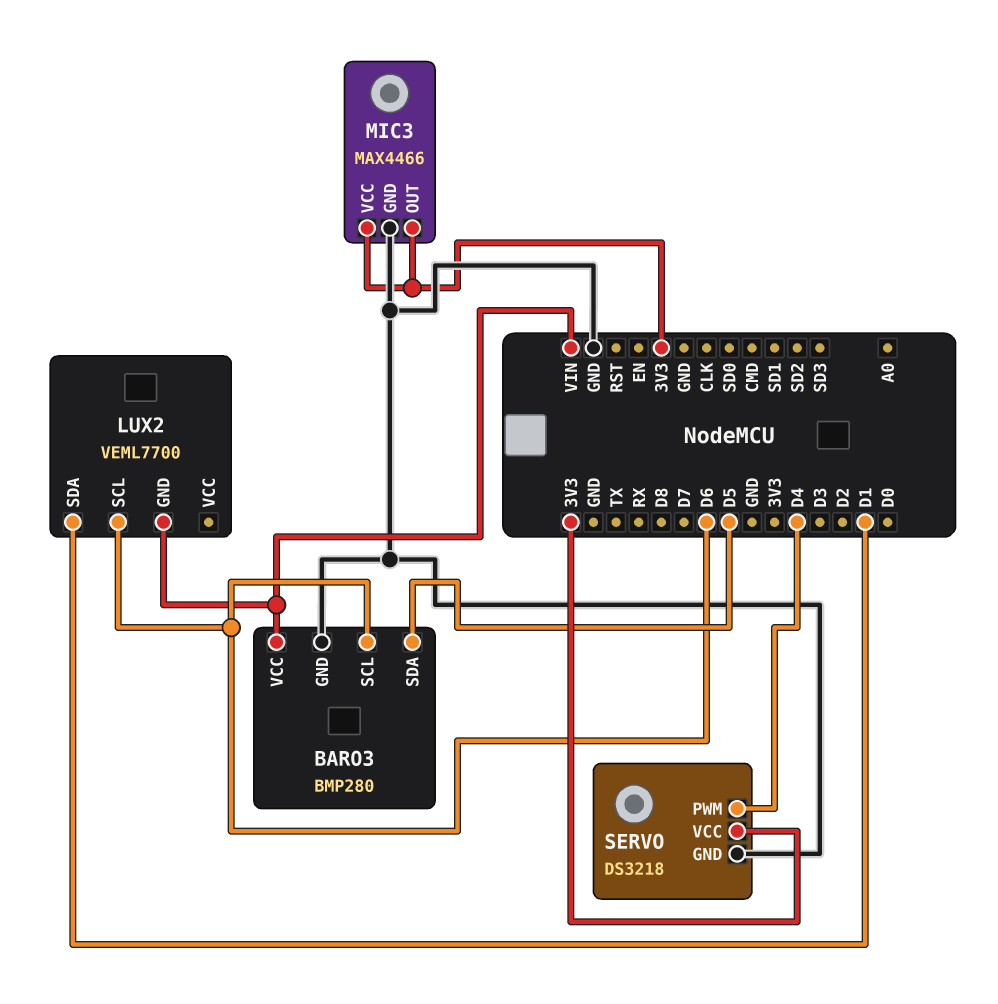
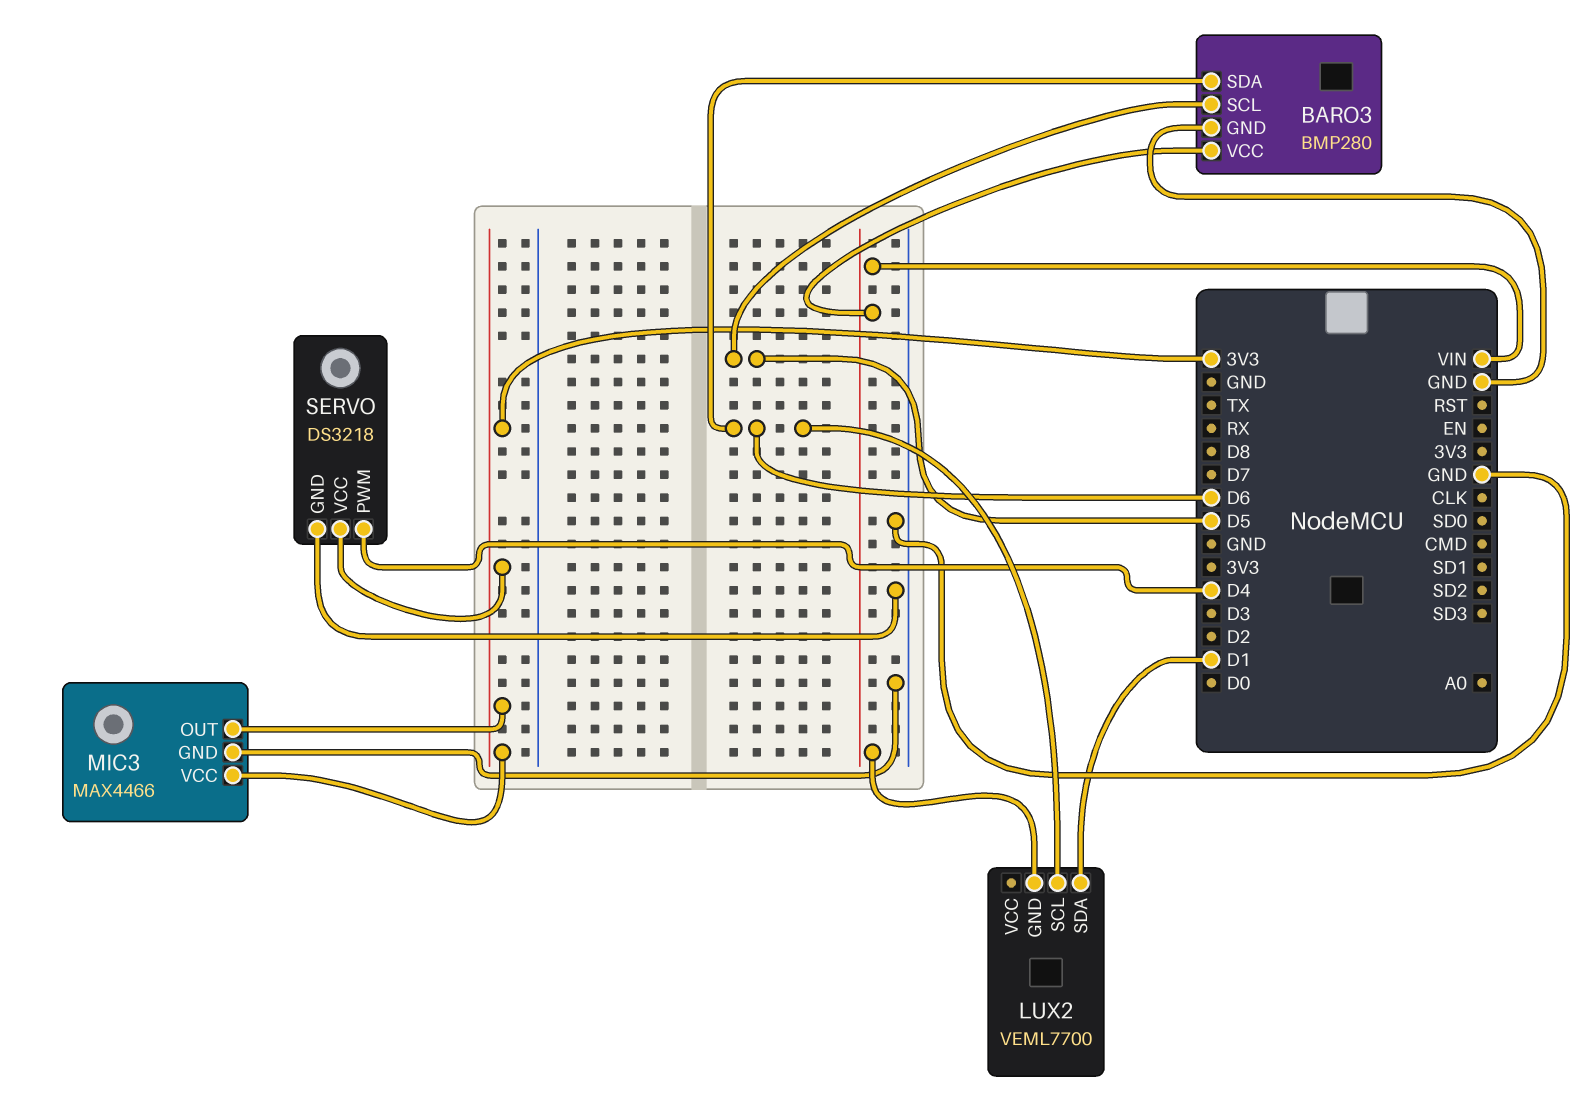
BARO3 pin SCL: D6 -> D5
BARO3 pin SDA: D5 -> D6

